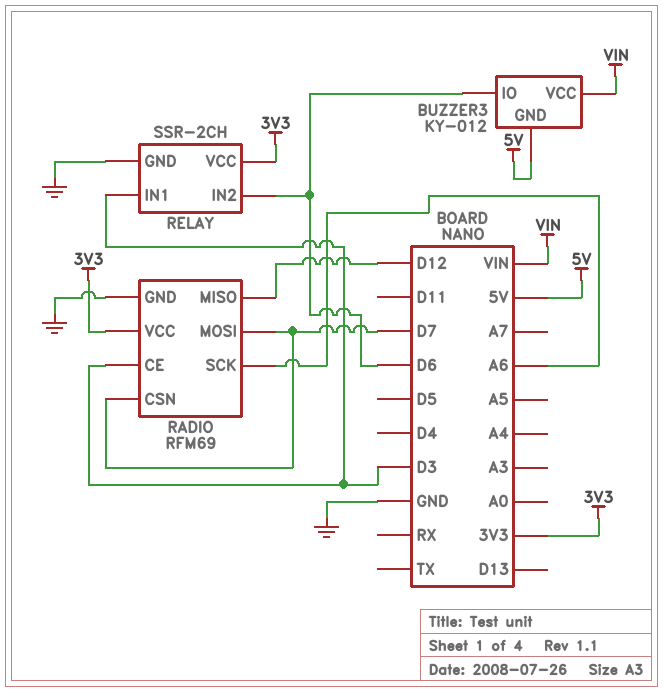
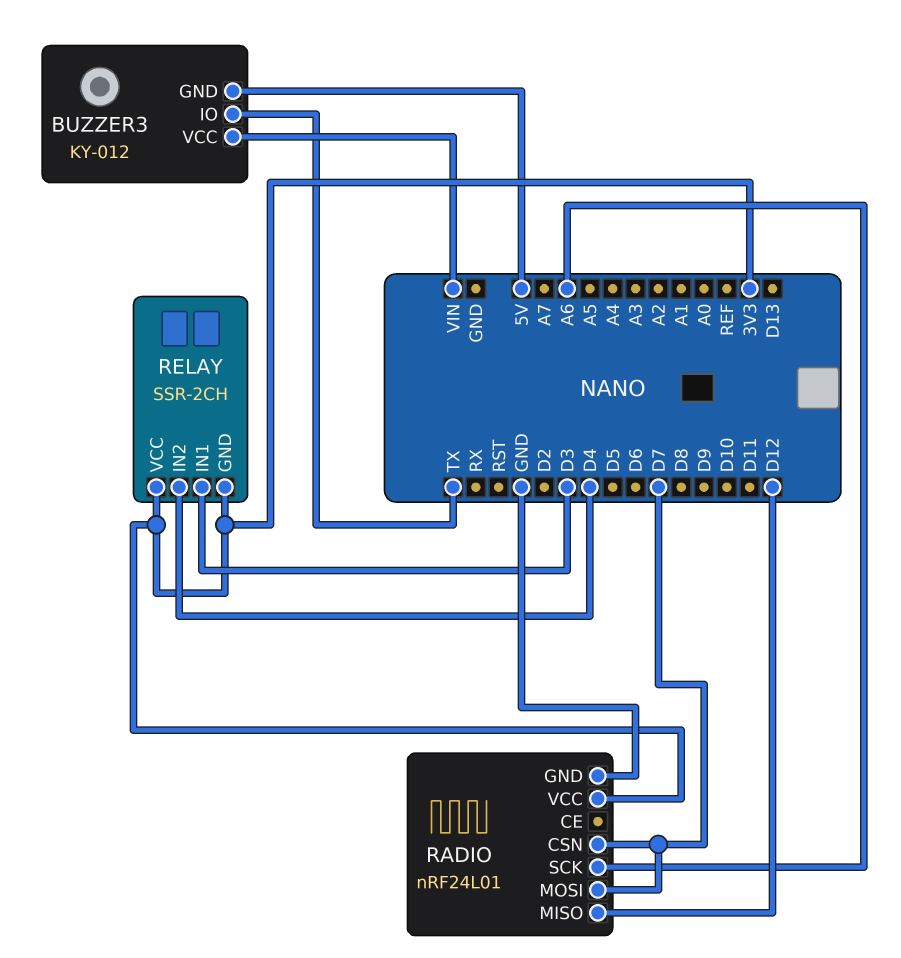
BUZZER3 pin IO: D6 -> TX
RADIO: RFM69 -> nRF24L01
RADIO pin CE: D3 -> none
RELAY pin GND: GND -> 3V3
RELAY pin IN2: D6 -> D4

